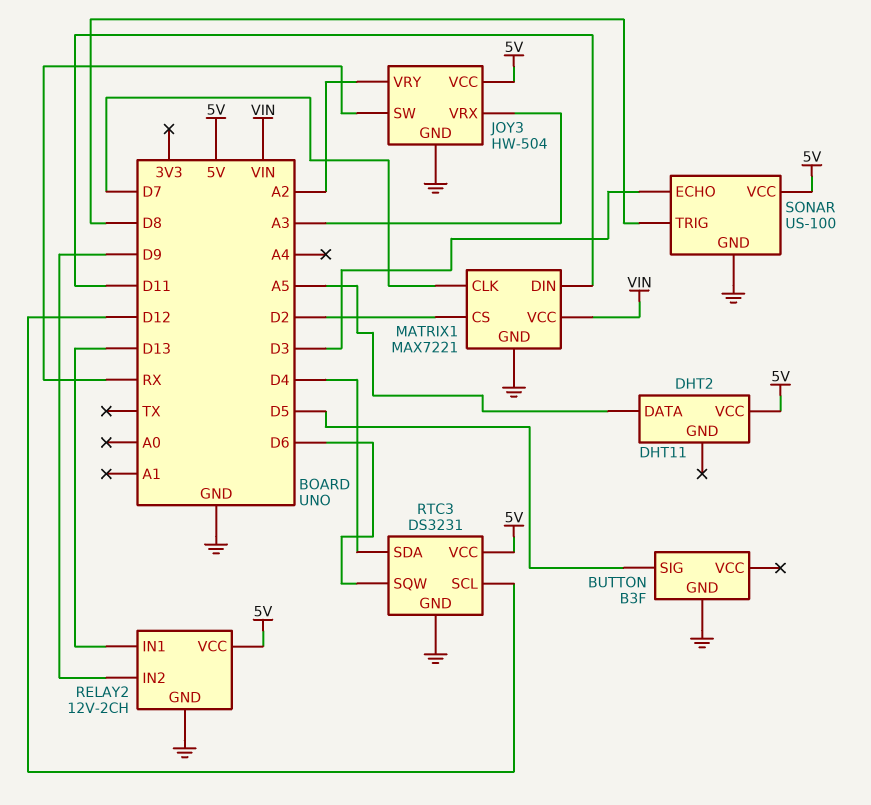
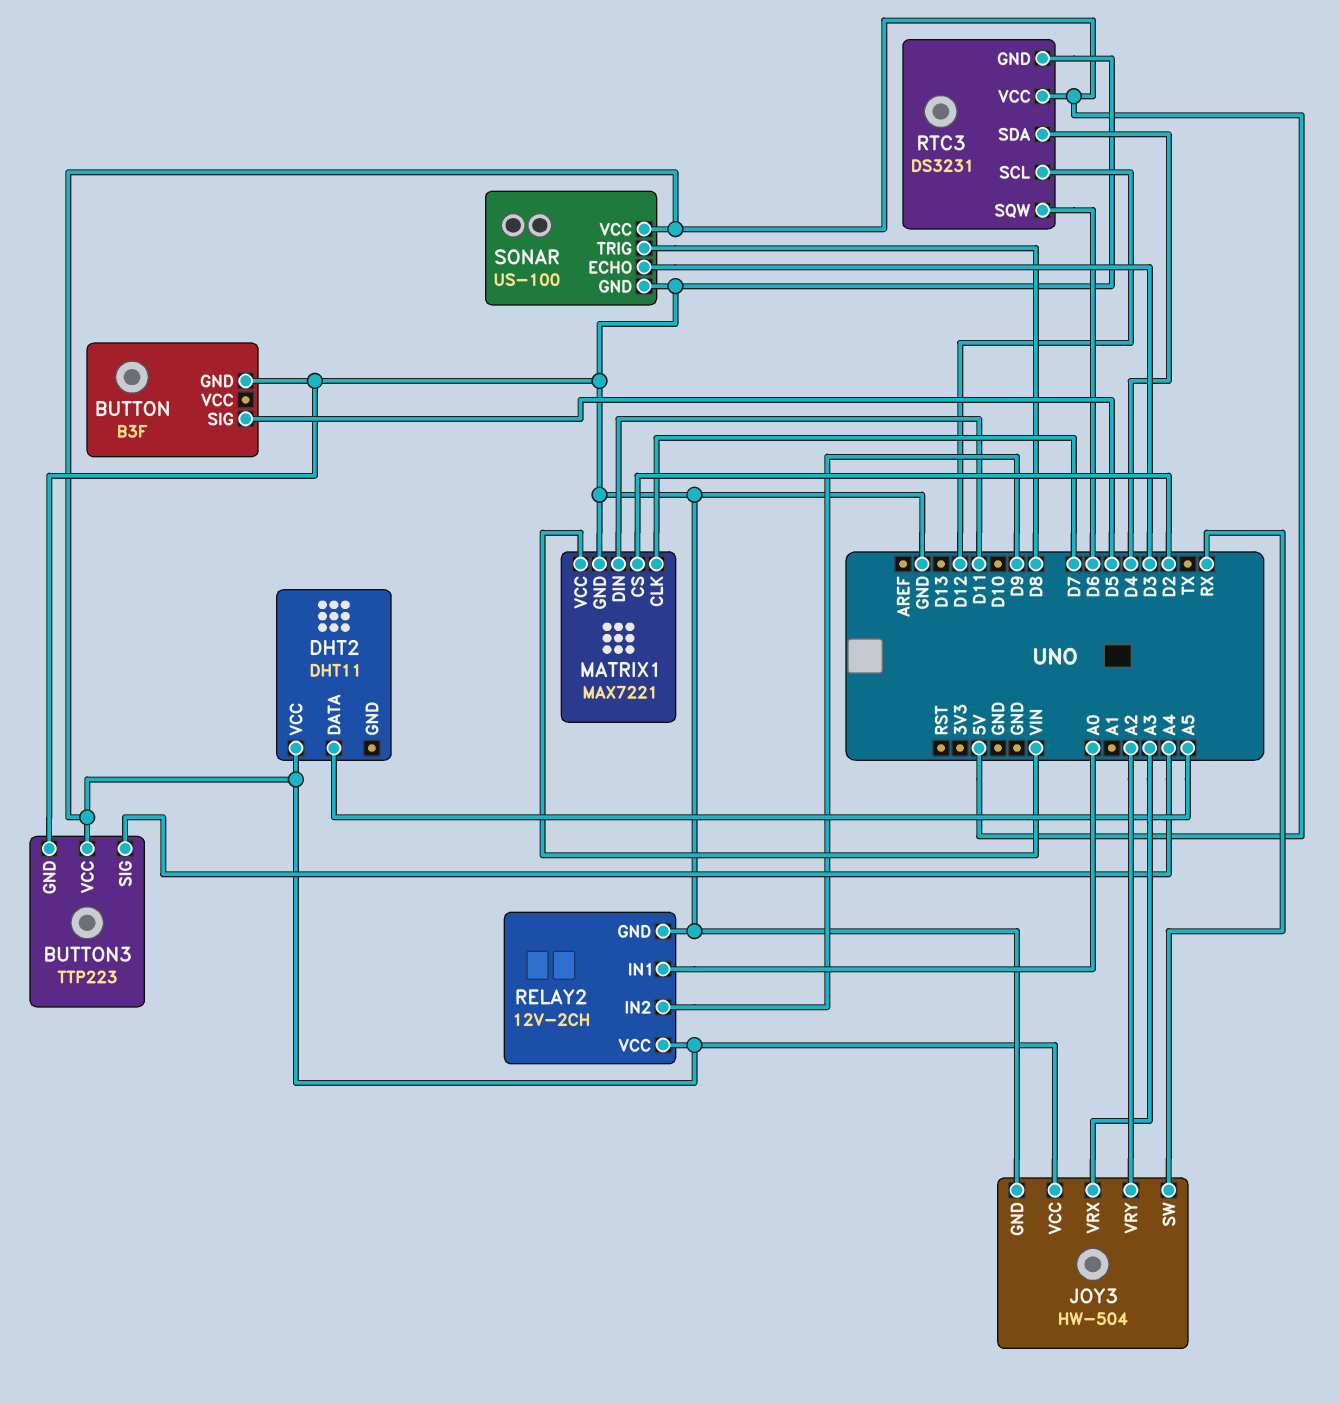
BUTTON3: none -> TTP223
BUTTON3 pin GND: none -> GND
BUTTON3 pin SIG: none -> A4
BUTTON3 pin VCC: none -> 5V
RELAY2 pin IN1: D13 -> A0

